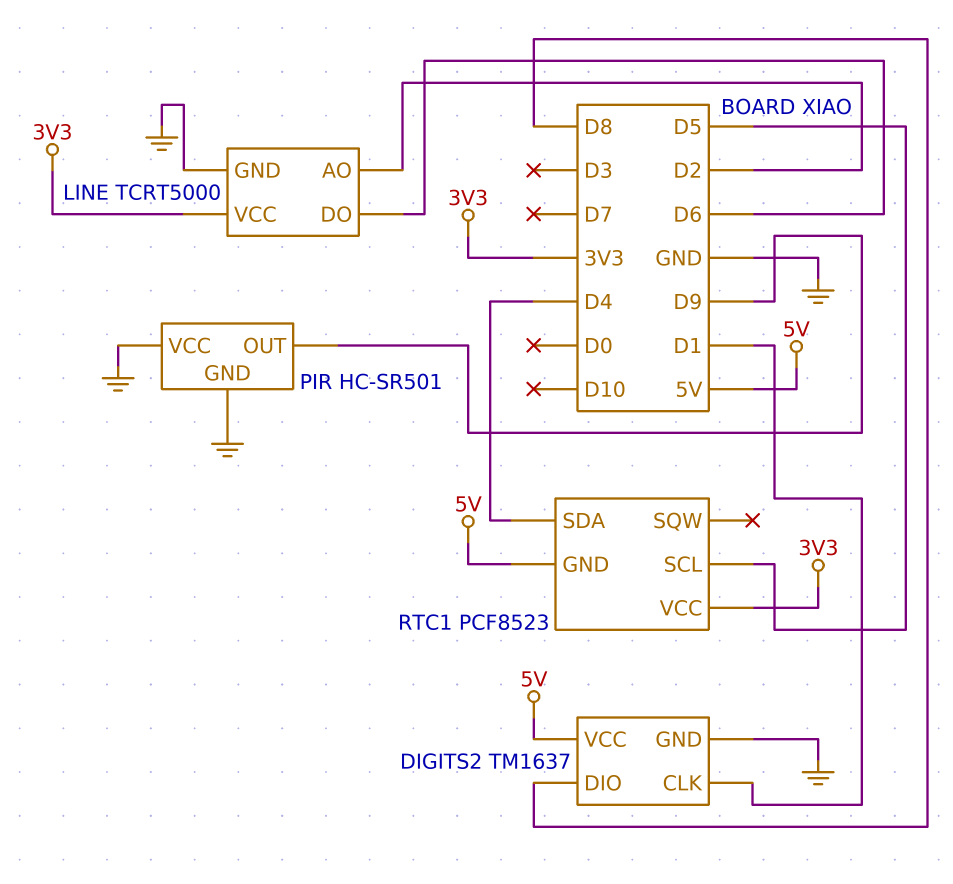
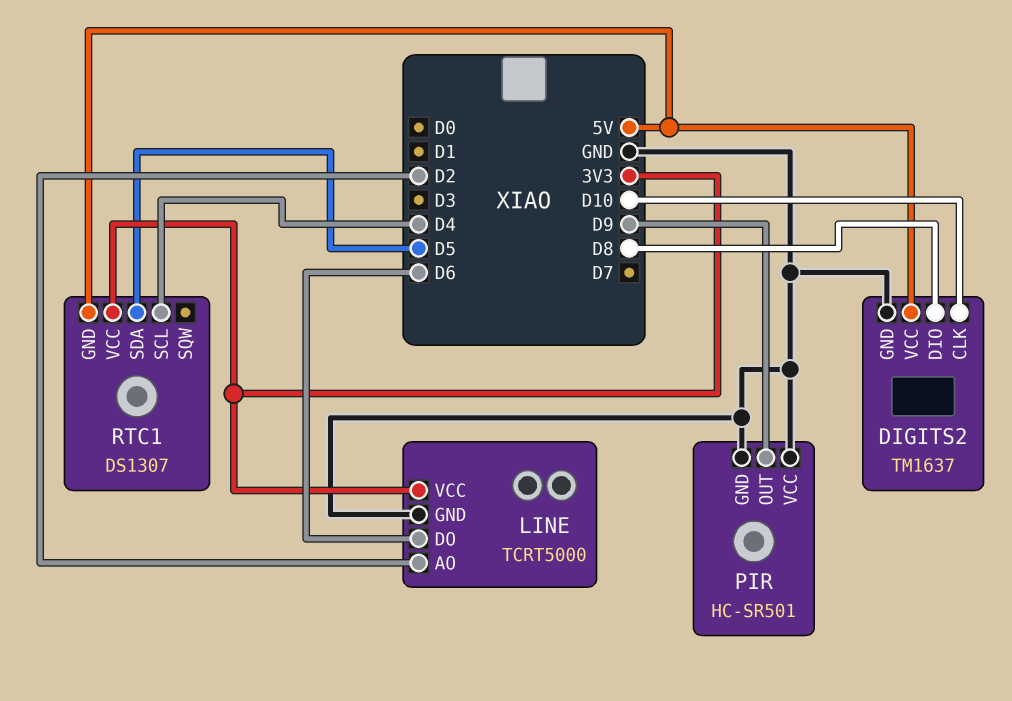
DIGITS2 pin CLK: D1 -> D10
RTC1: PCF8523 -> DS1307
RTC1 pin SCL: D5 -> D4
RTC1 pin SDA: D4 -> D5

